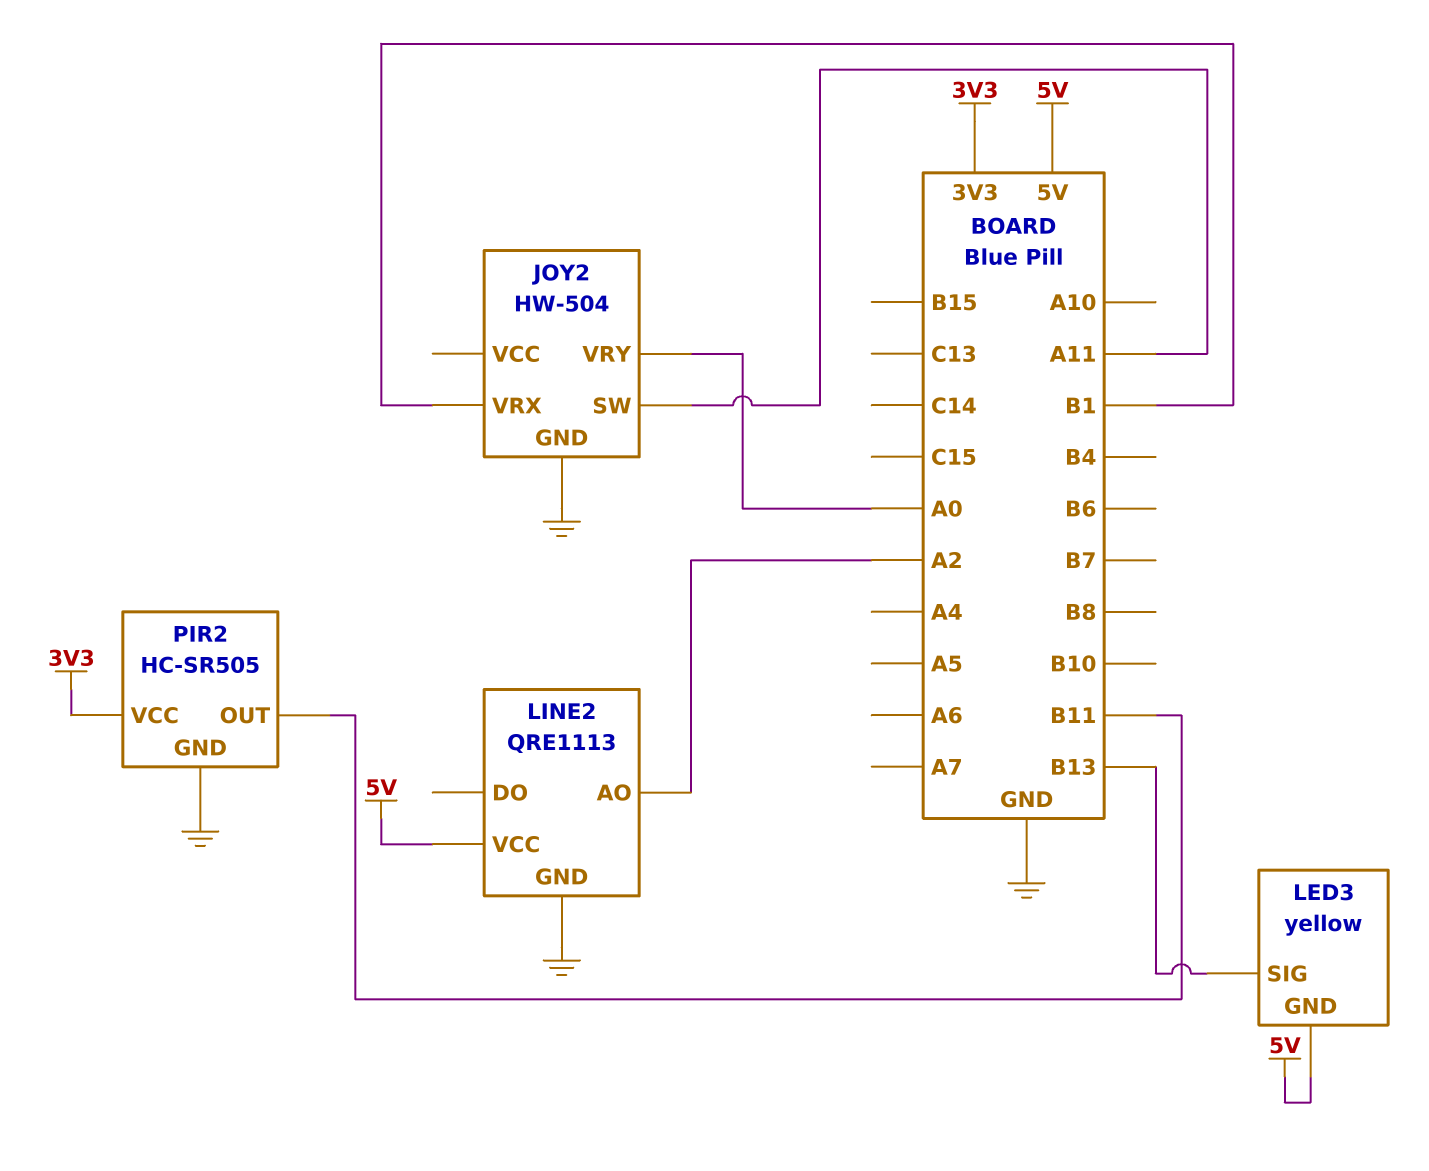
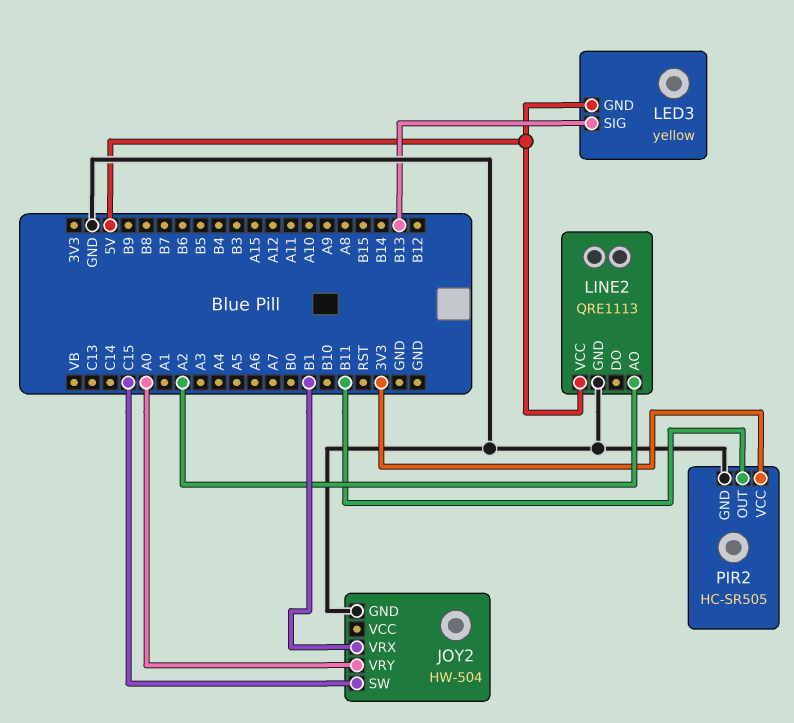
JOY2 pin SW: A11 -> C15

